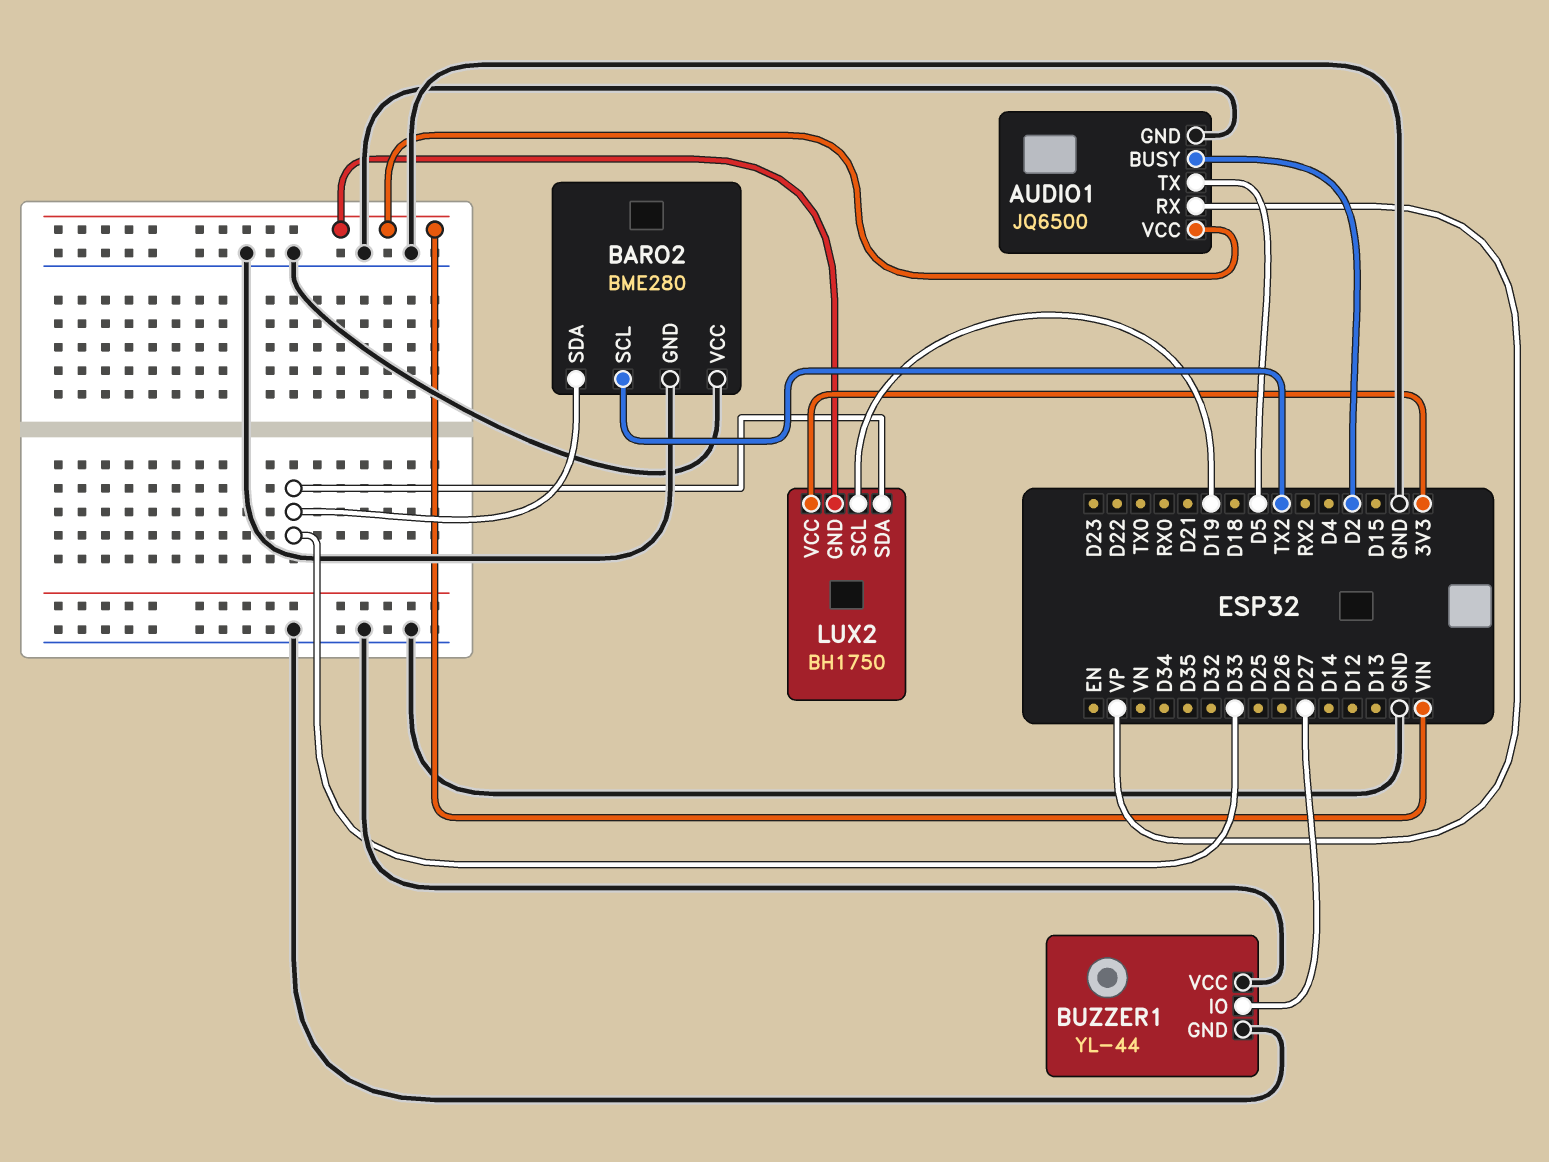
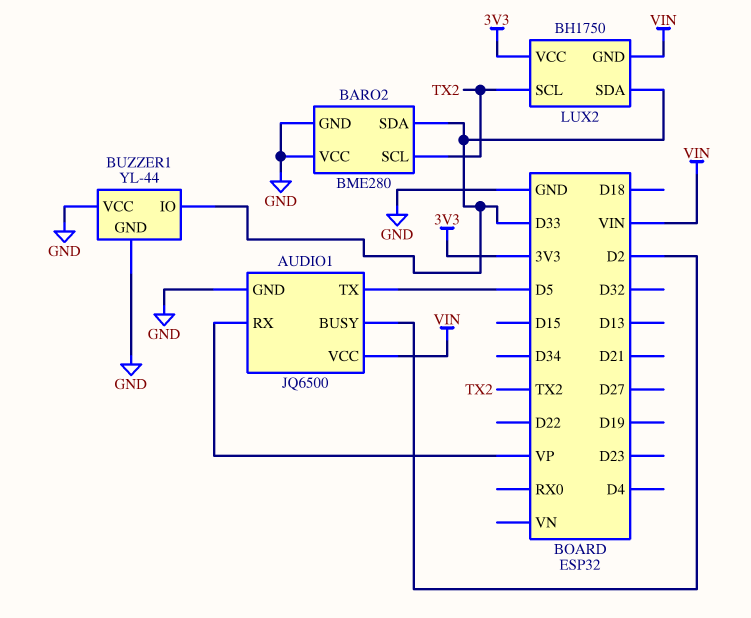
BUZZER1 pin IO: D27 -> D33
LUX2 pin SCL: D19 -> TX2

